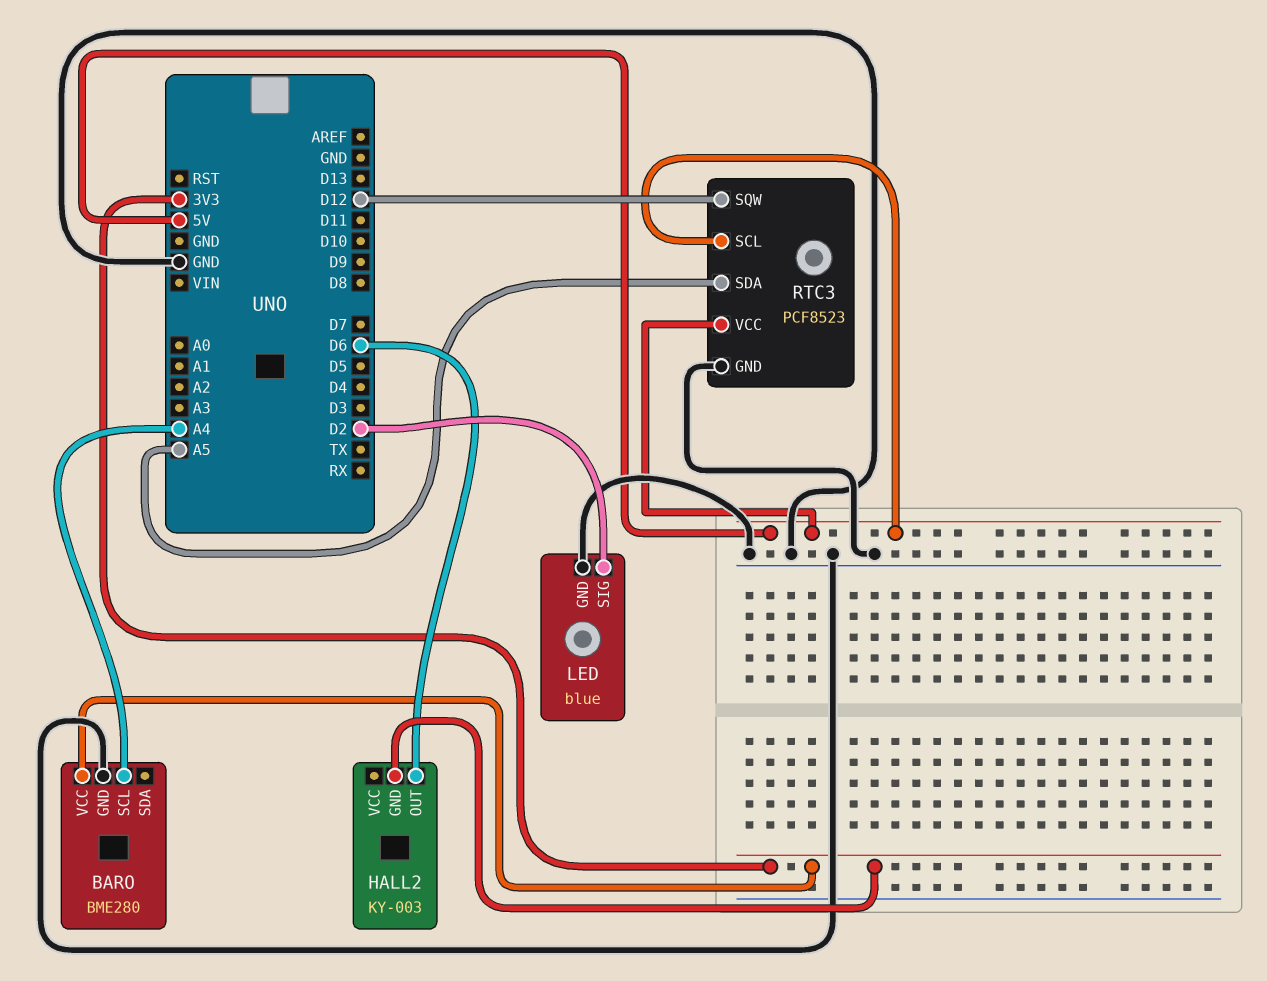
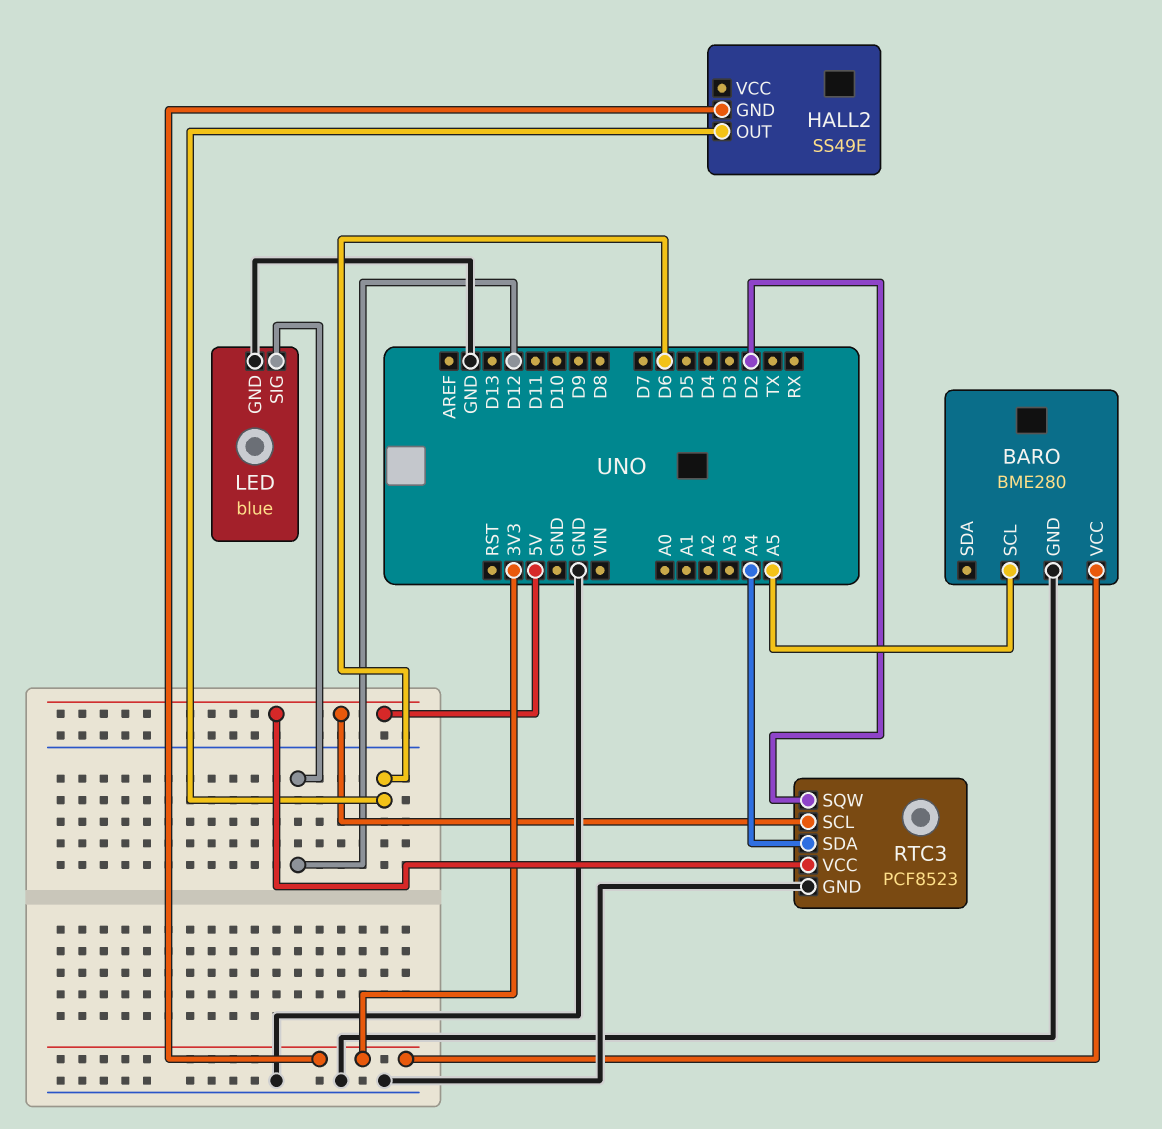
BARO pin SCL: A4 -> A5
HALL2: KY-003 -> SS49E
LED pin SIG: D2 -> D12
RTC3 pin SDA: A5 -> A4
RTC3 pin SQW: D12 -> D2

